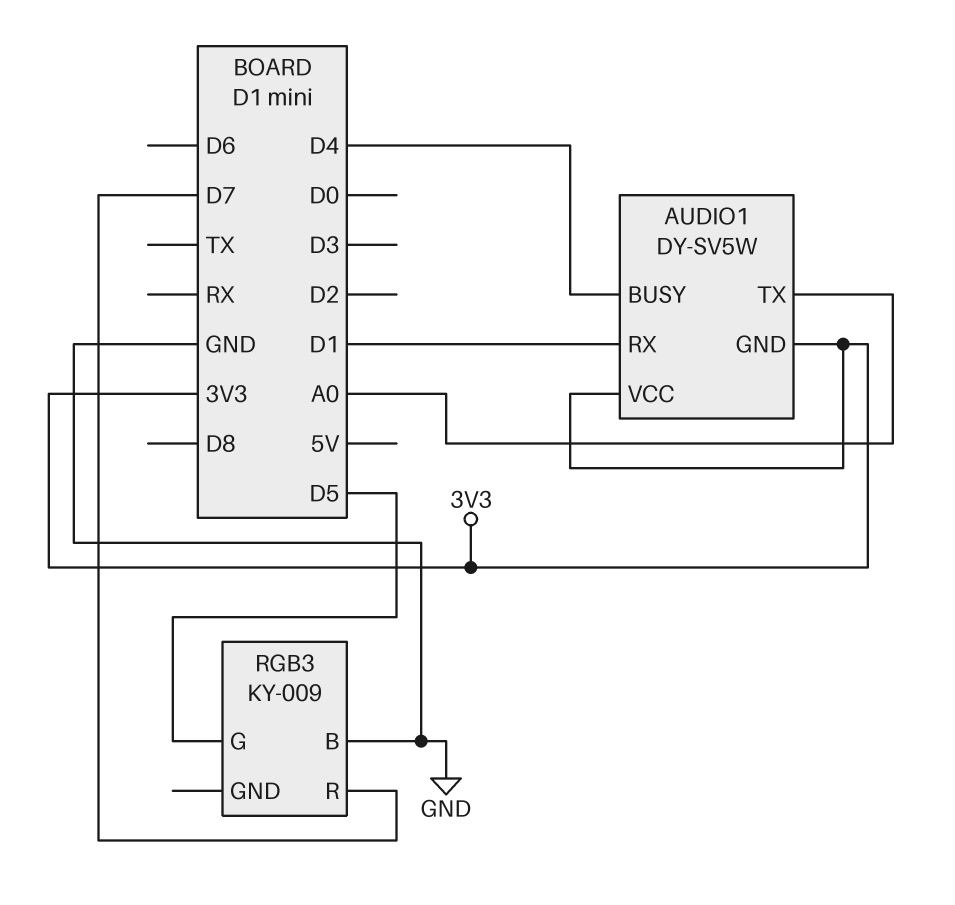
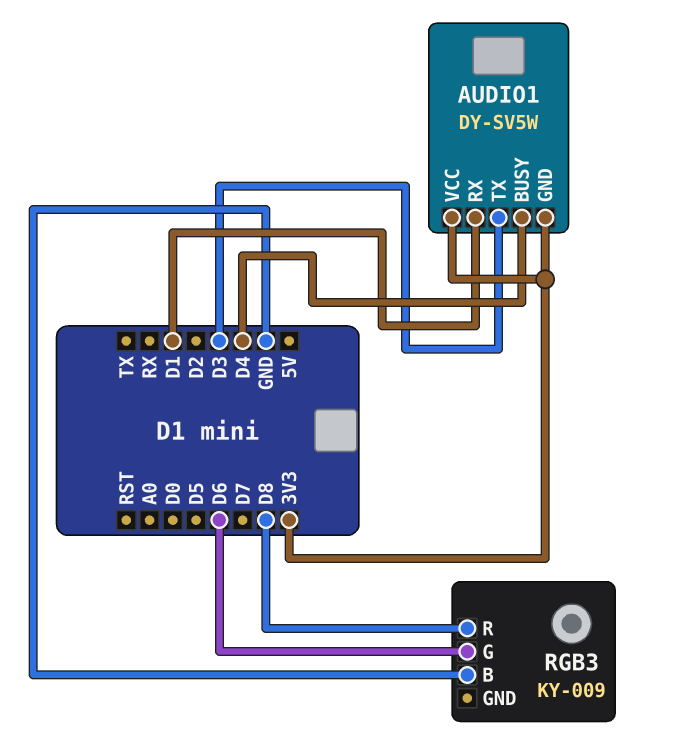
AUDIO1 pin TX: A0 -> D3
RGB3 pin G: D5 -> D6
RGB3 pin R: D7 -> D8

